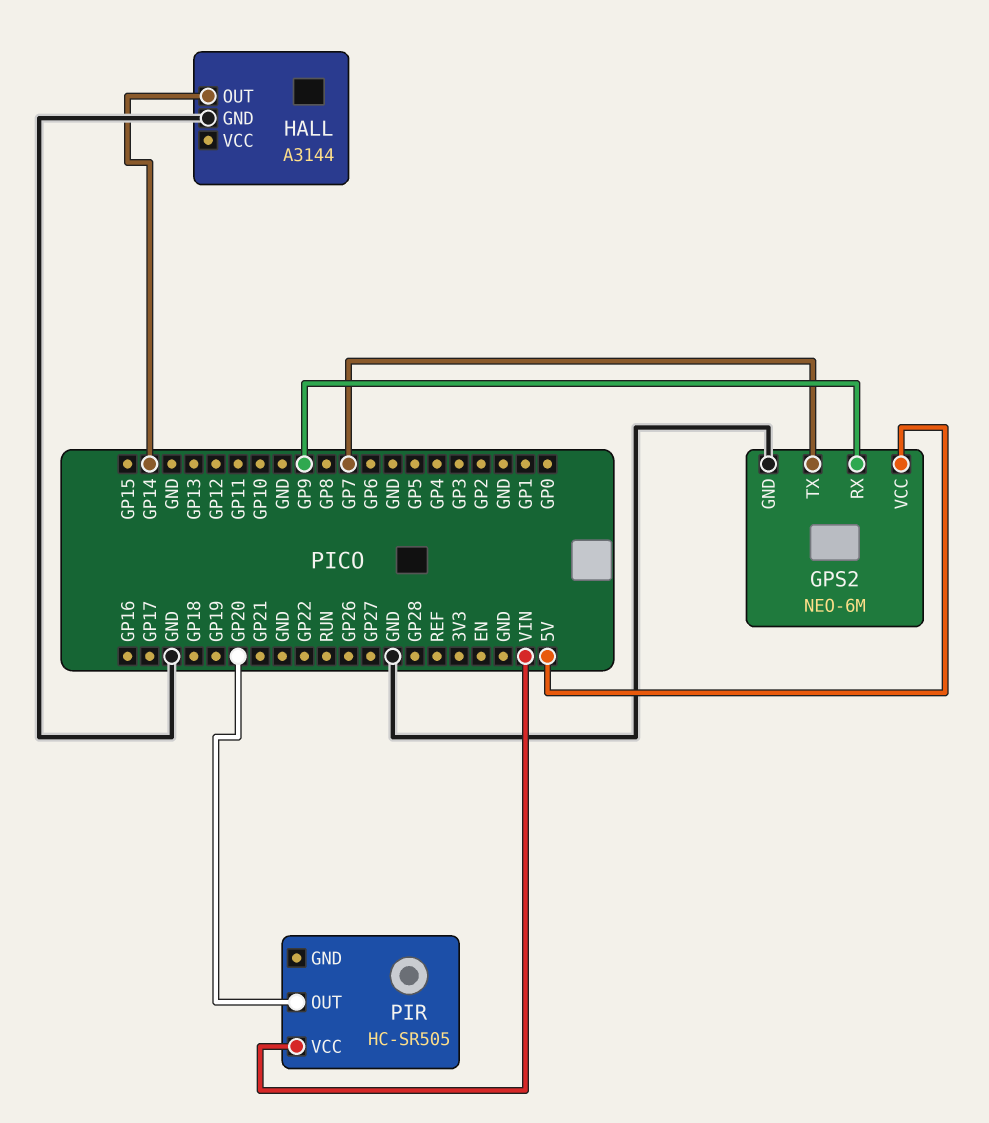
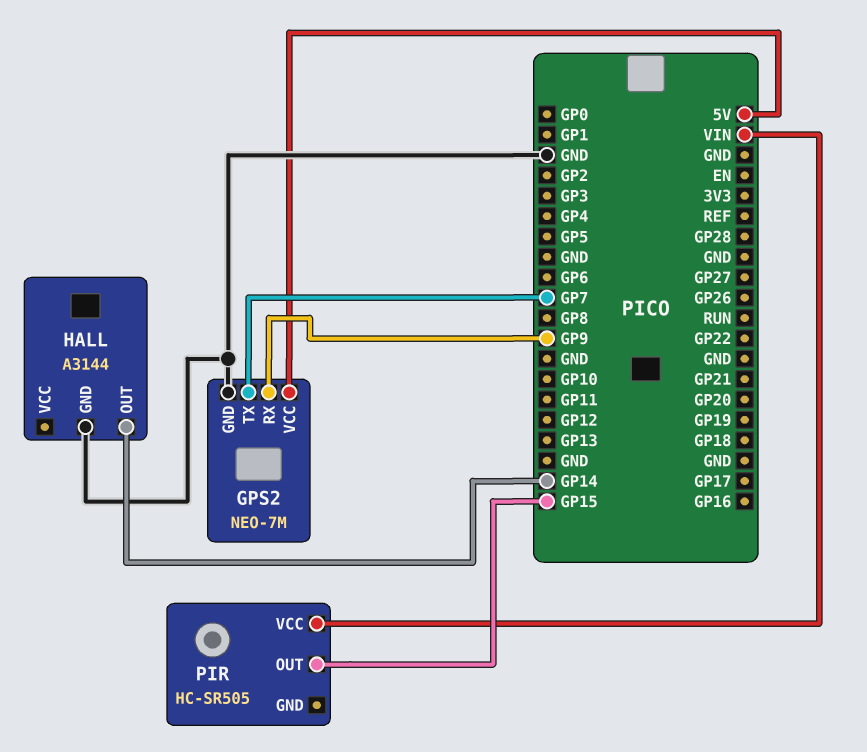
GPS2: NEO-6M -> NEO-7M
PIR pin OUT: GP20 -> GP15

